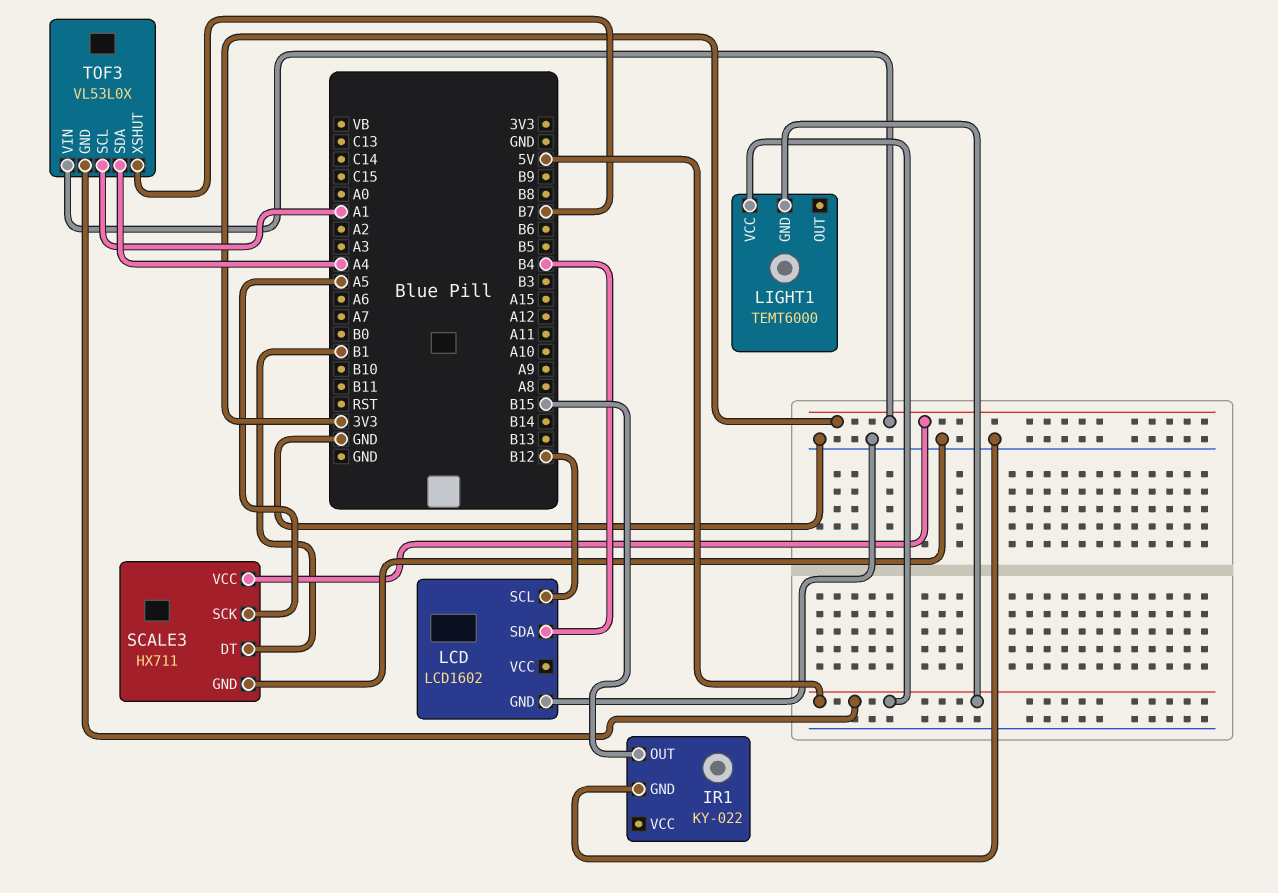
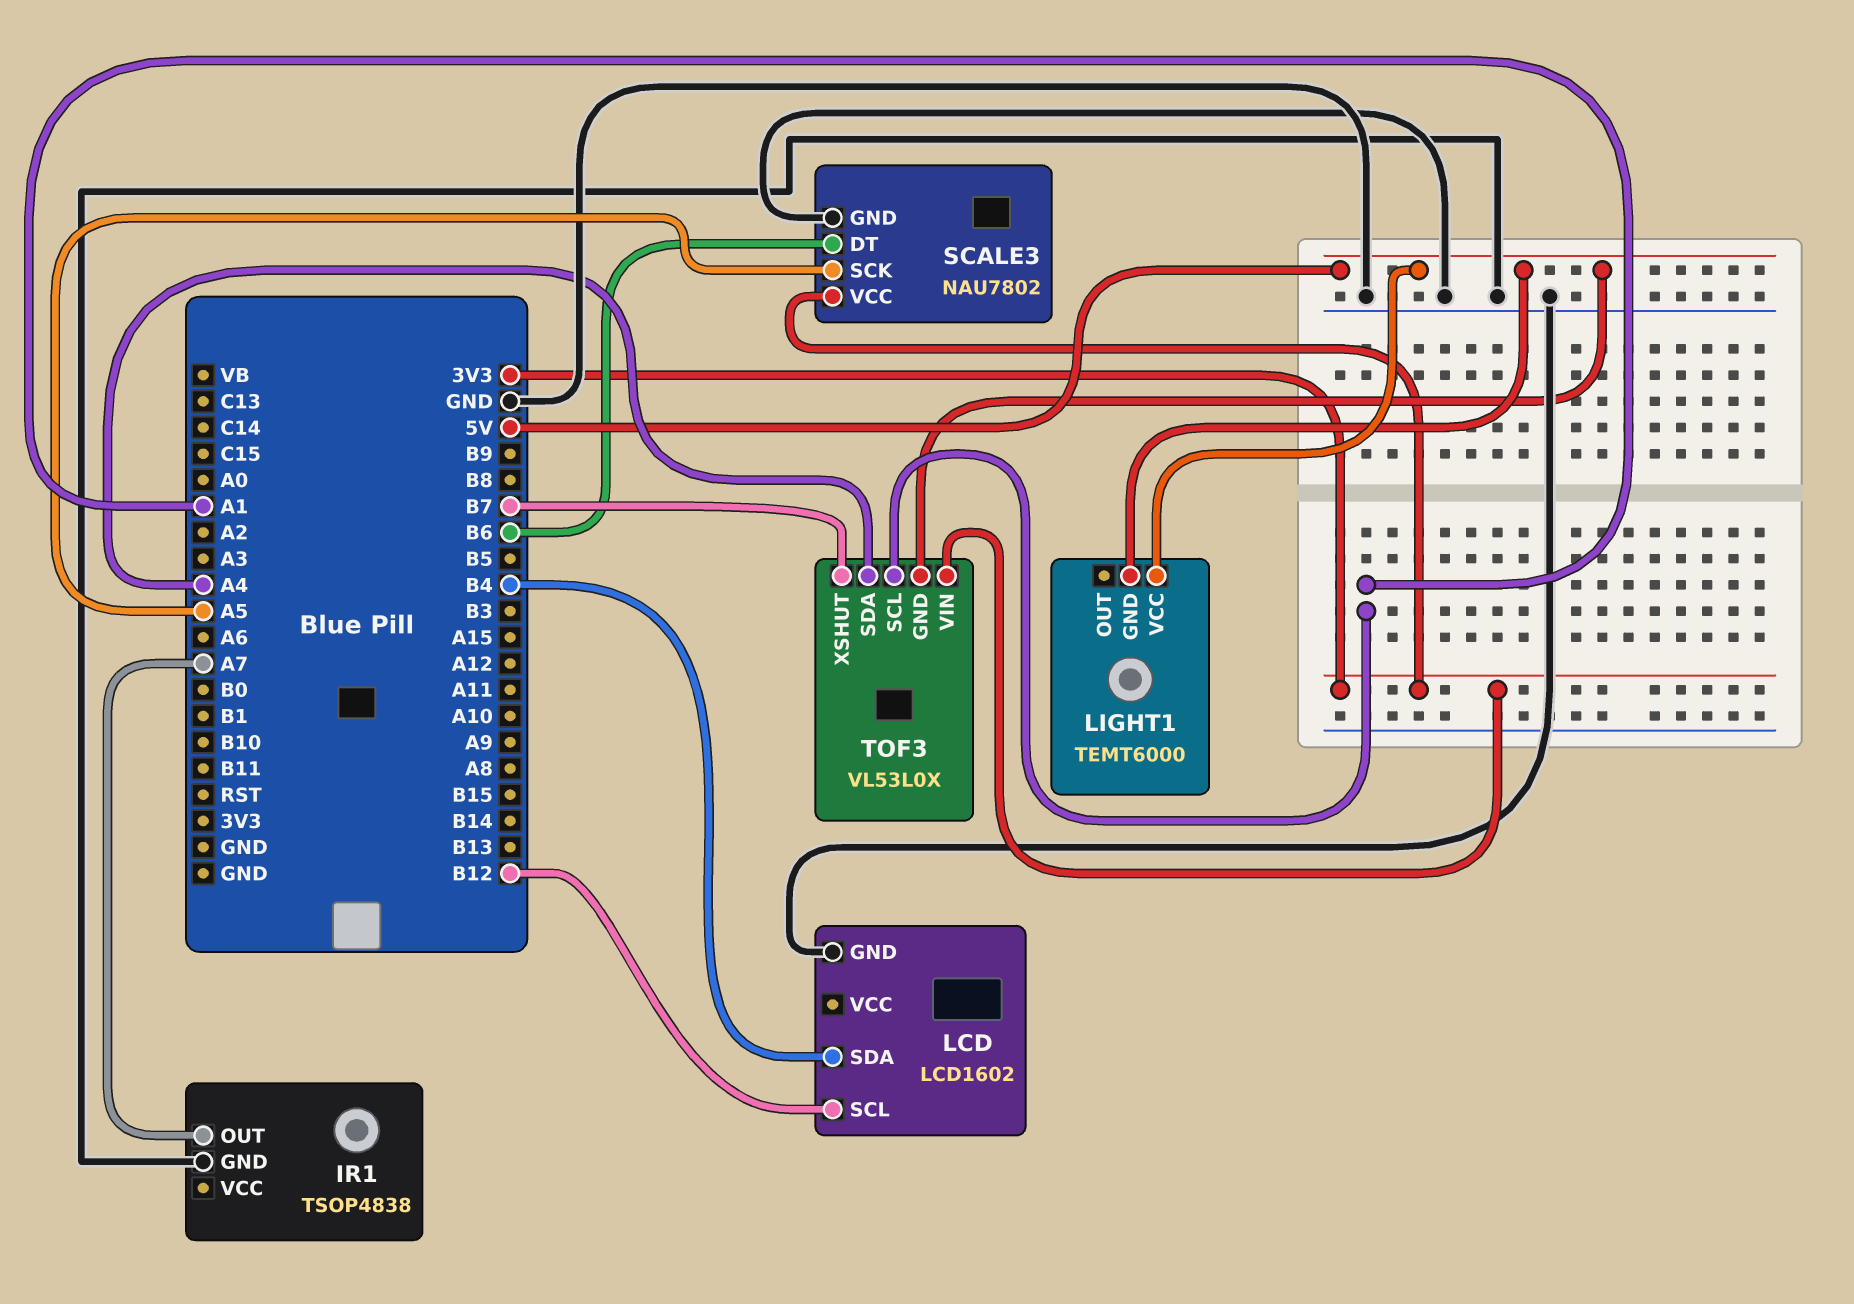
IR1: KY-022 -> TSOP4838
IR1 pin OUT: B15 -> A7
SCALE3: HX711 -> NAU7802
SCALE3 pin DT: B1 -> B6

